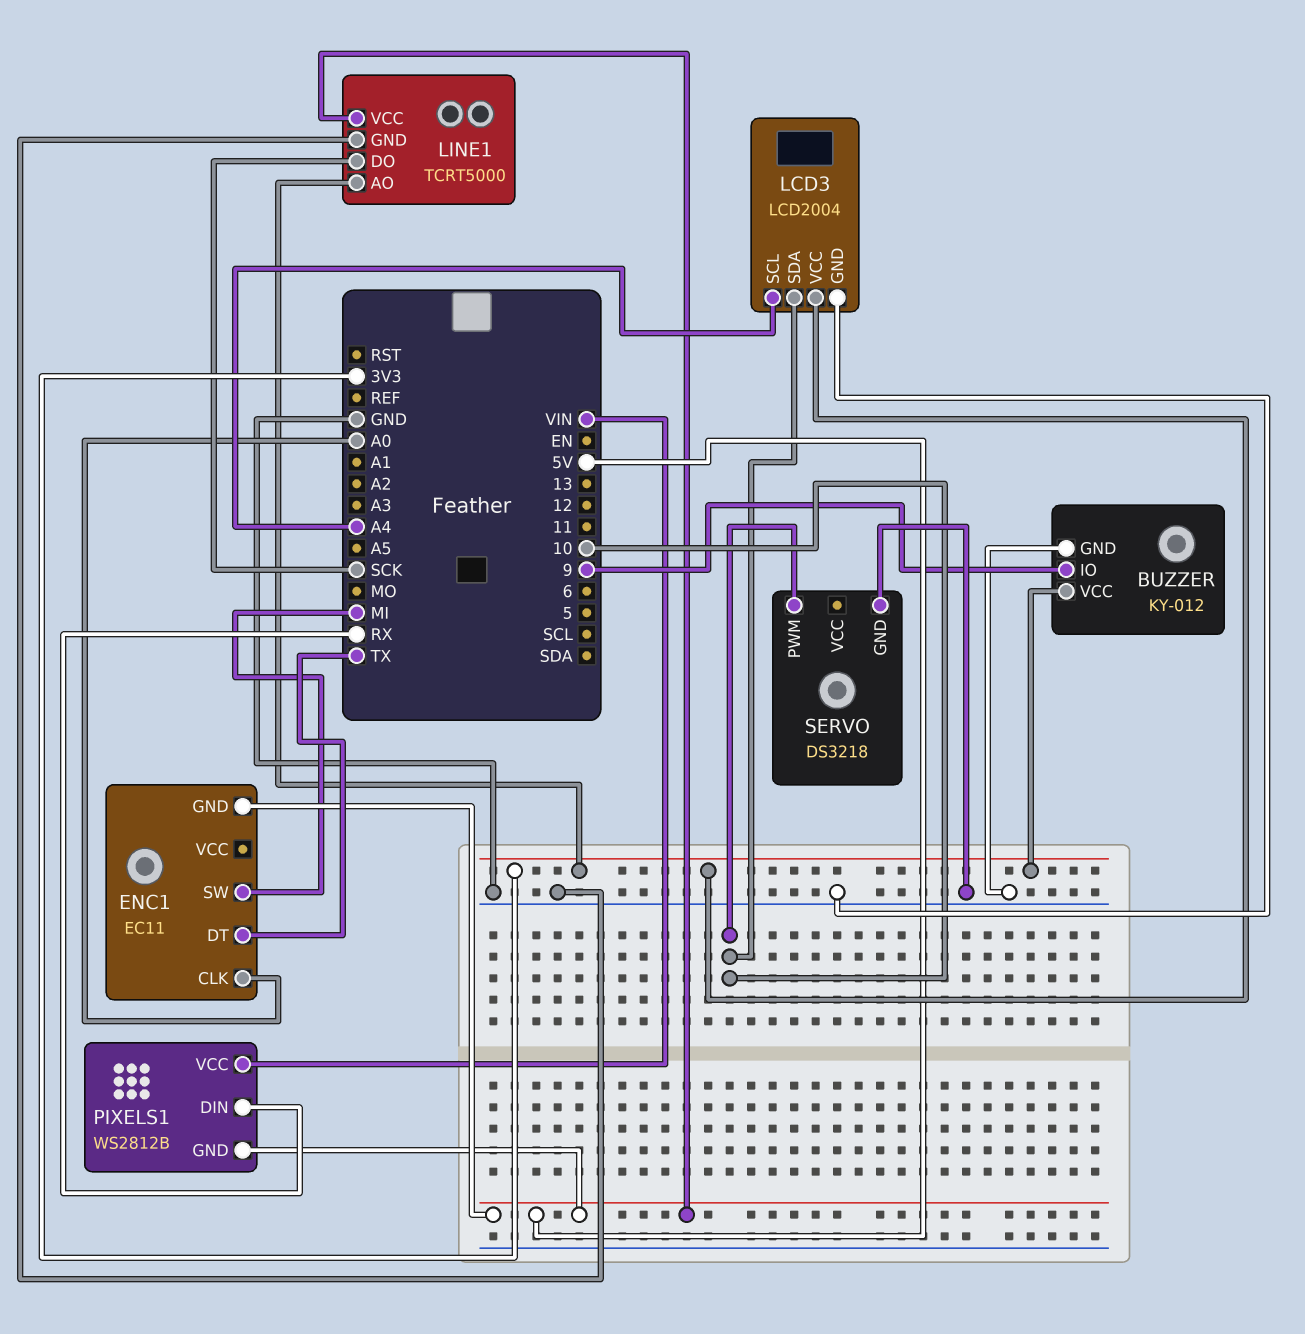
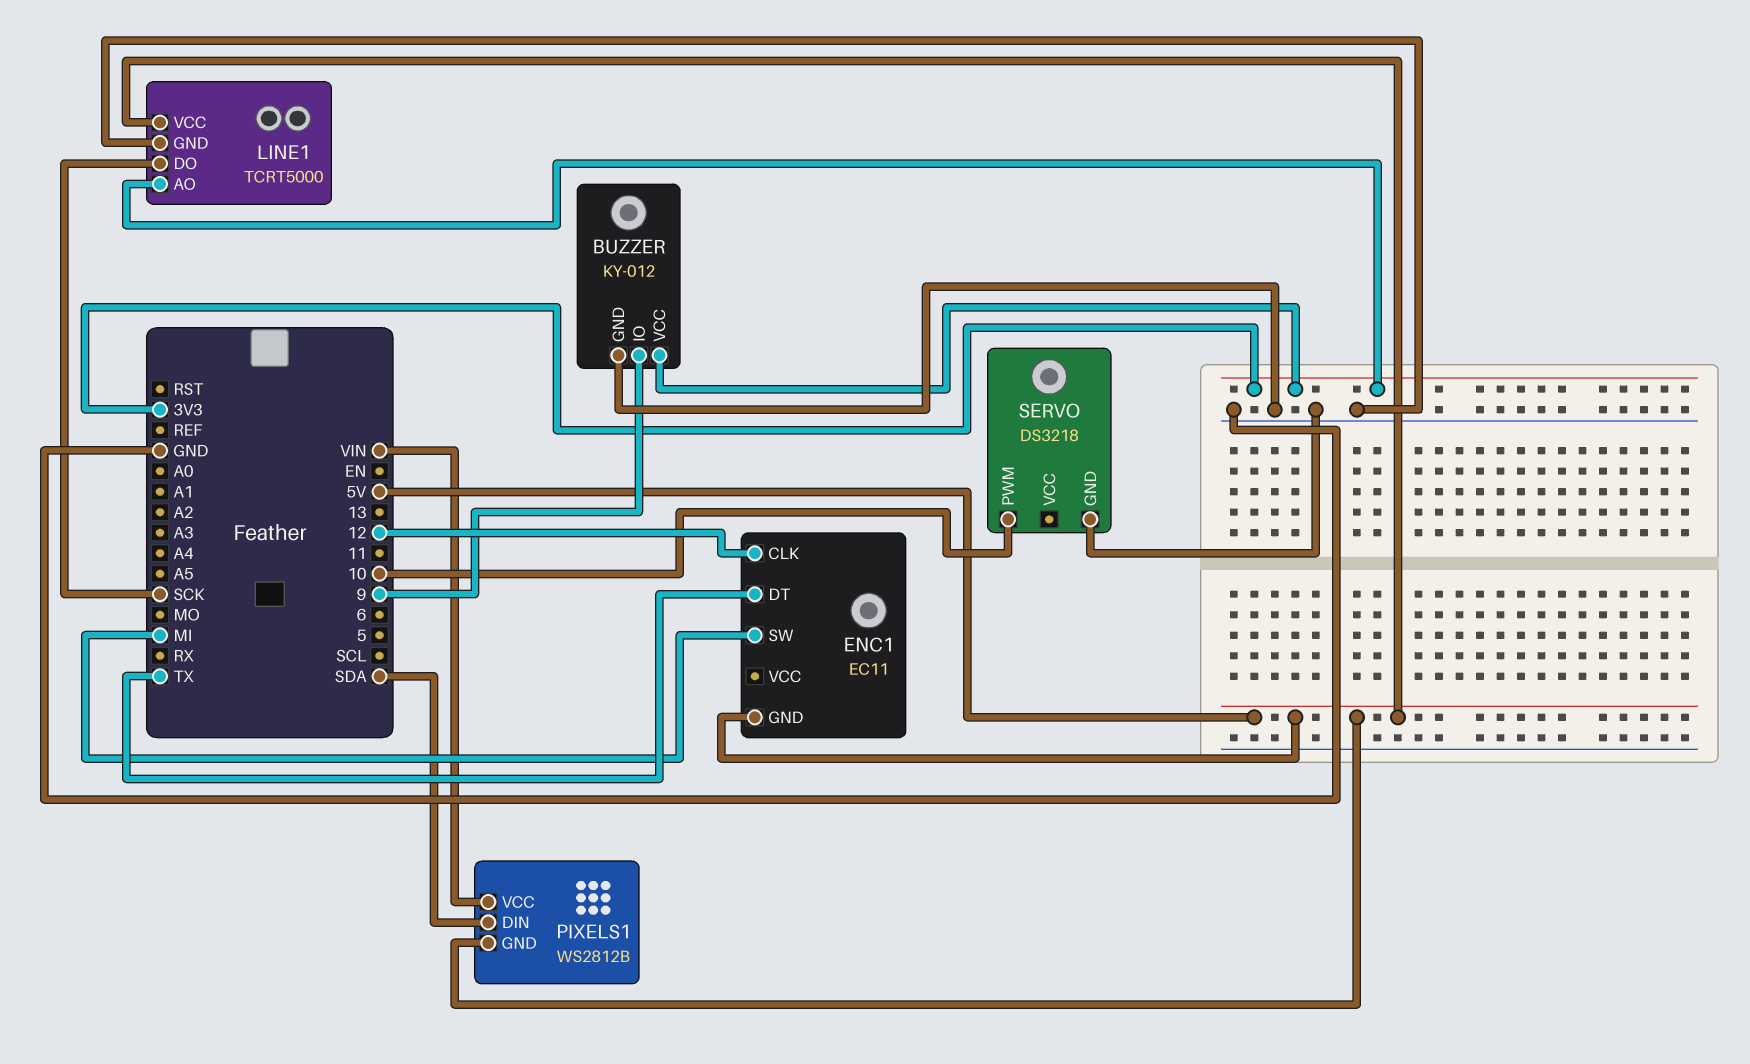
ENC1 pin CLK: A0 -> 12
LCD3: LCD2004 -> none
LCD3 pin GND: GND -> none
LCD3 pin SCL: A4 -> none
LCD3 pin SDA: 10 -> none
LCD3 pin VCC: 3V3 -> none
PIXELS1 pin DIN: RX -> SDA

